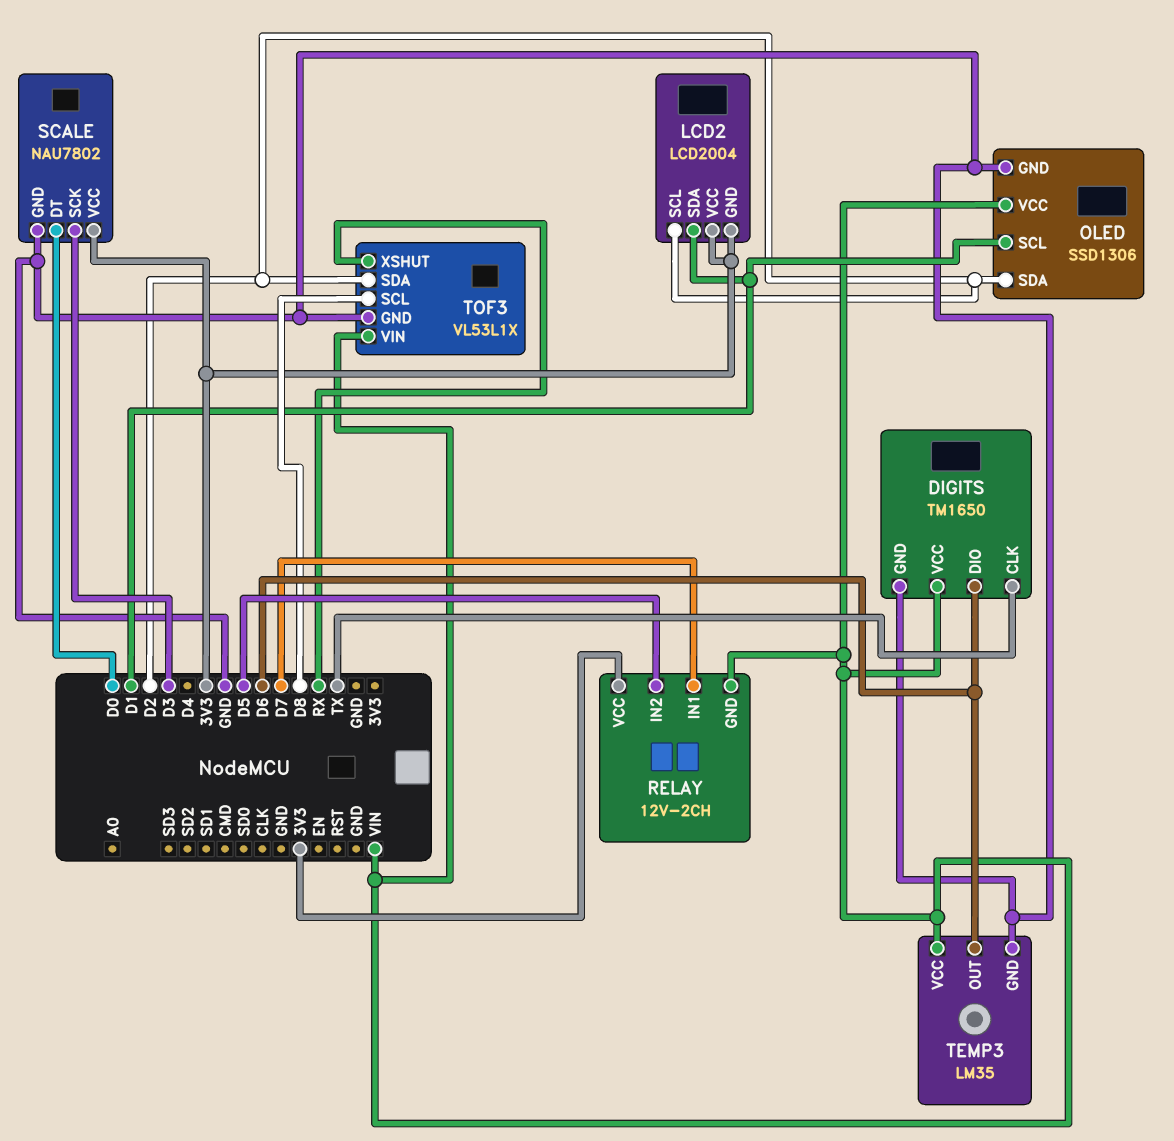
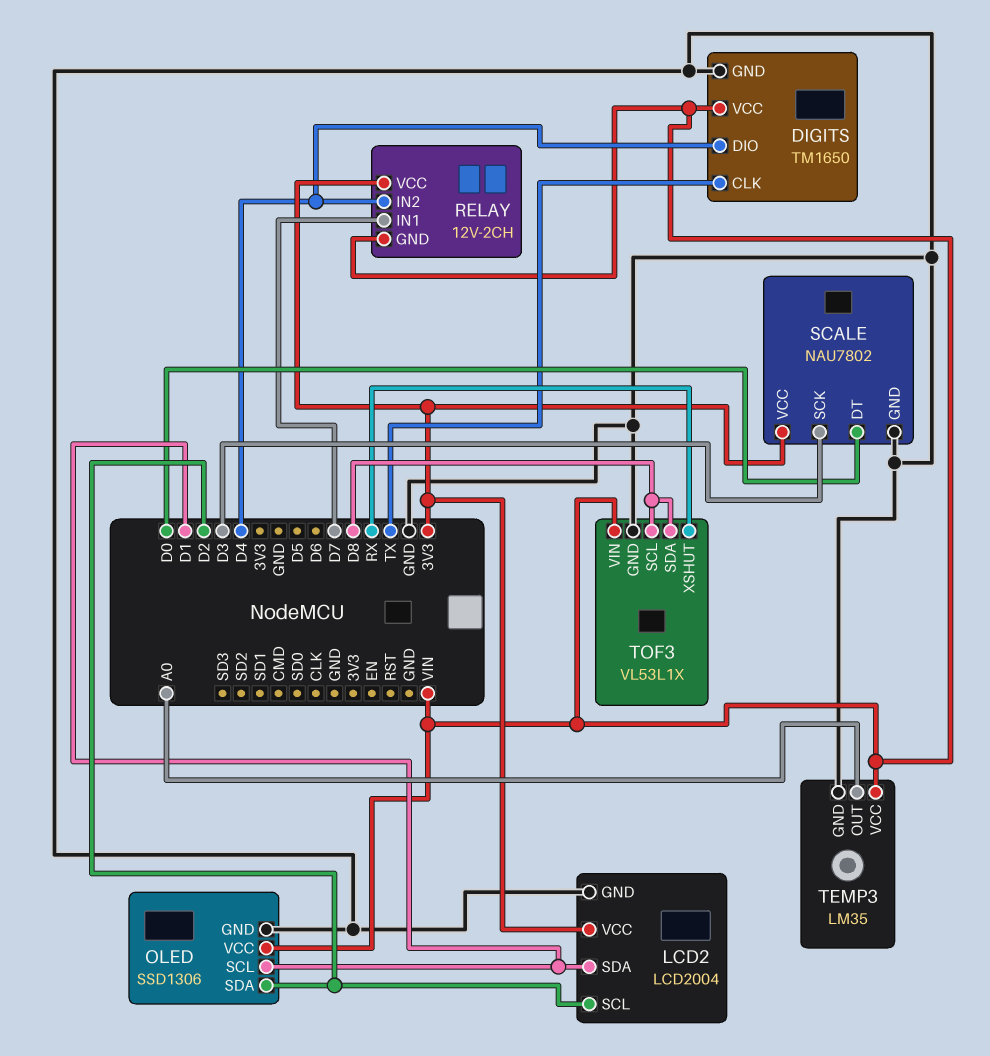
DIGITS pin DIO: D6 -> D4
LCD2 pin GND: 3V3 -> GND
RELAY pin IN2: D5 -> D4
TEMP3 pin OUT: D6 -> A0
TOF3 pin SDA: D2 -> D8

